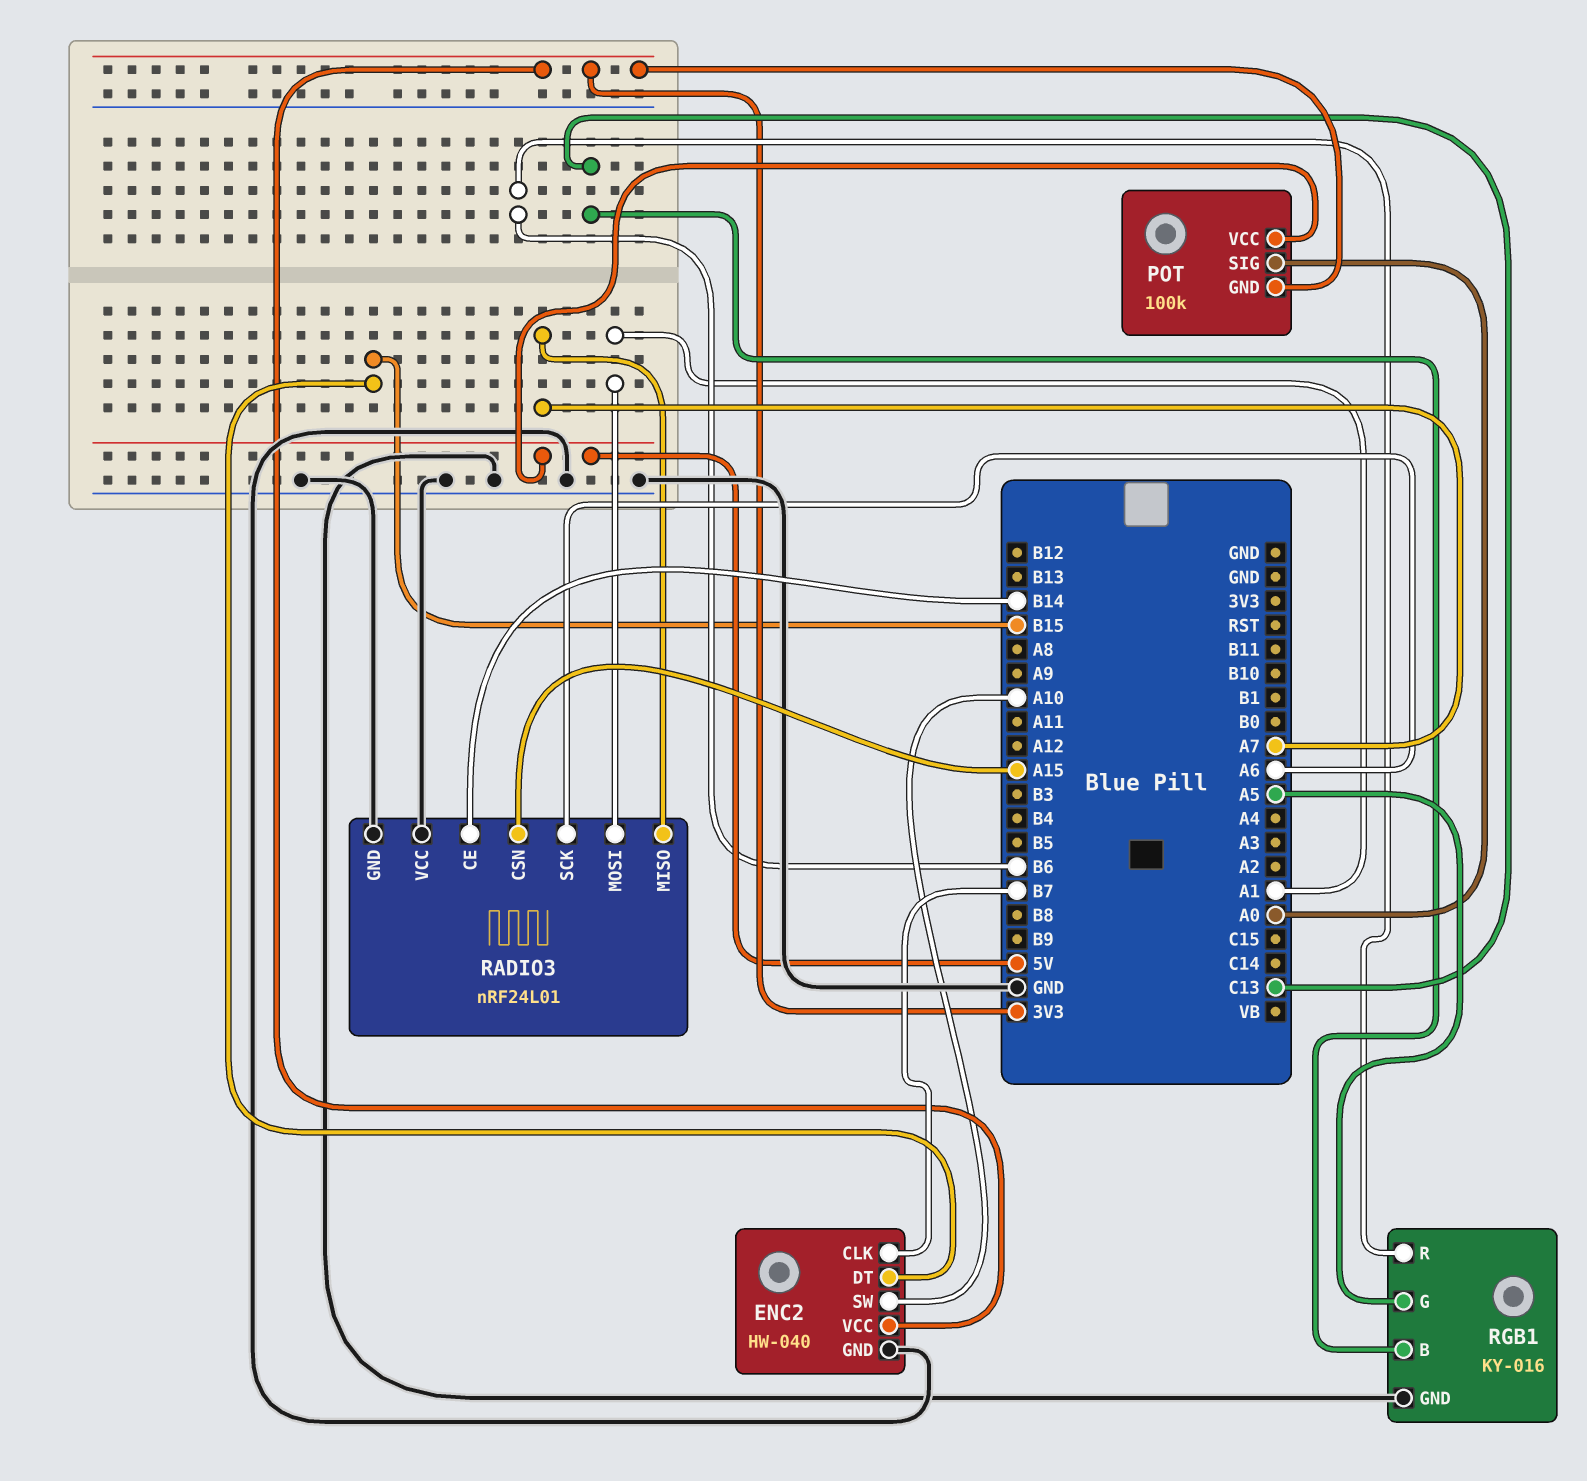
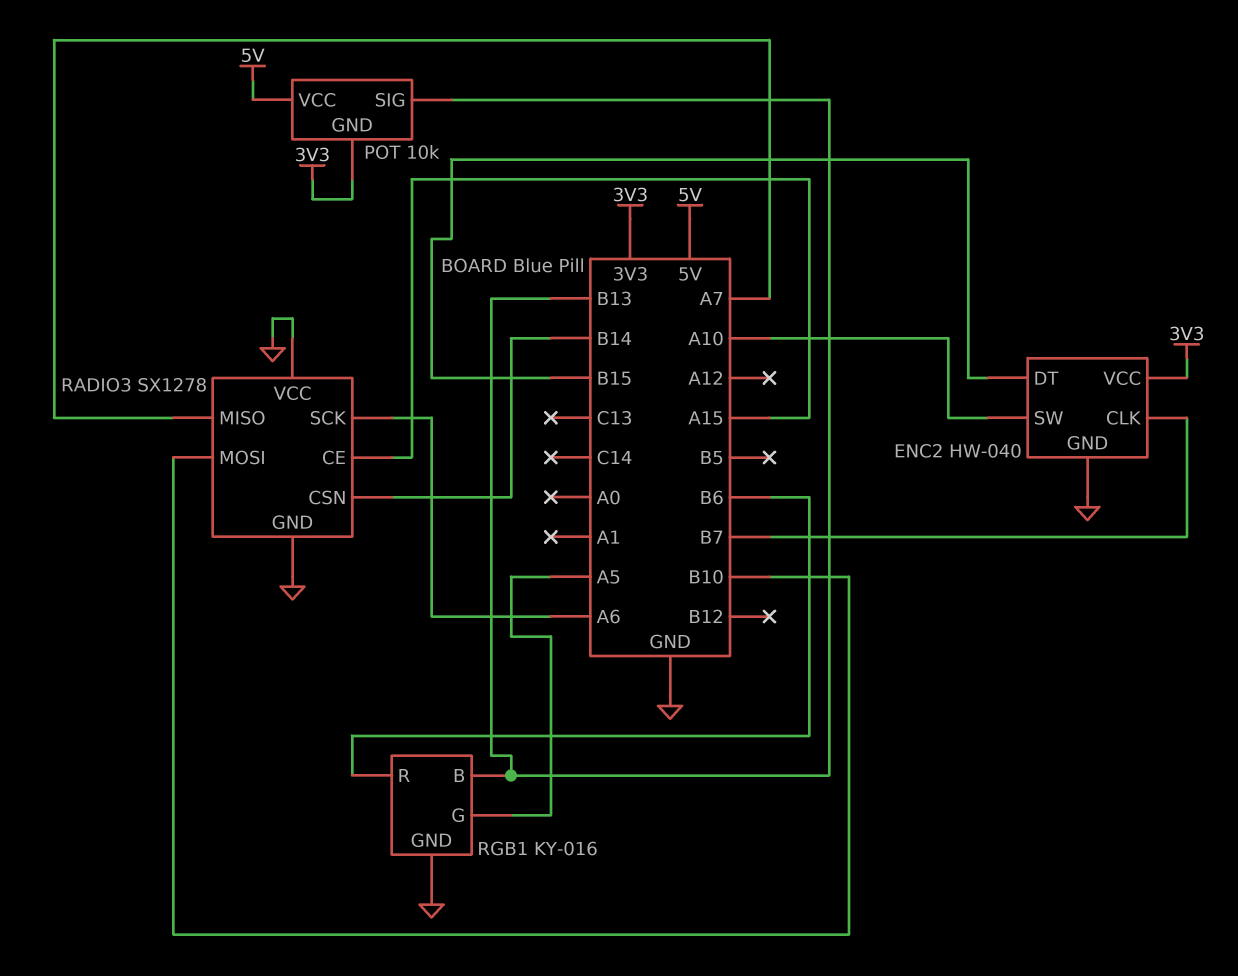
POT: 100k -> 10k
POT pin SIG: A0 -> B13
RADIO3: nRF24L01 -> SX1278
RADIO3 pin CE: B14 -> A15
RADIO3 pin CSN: A15 -> B14
RADIO3 pin MOSI: A1 -> B10
RGB1 pin B: C13 -> B13

